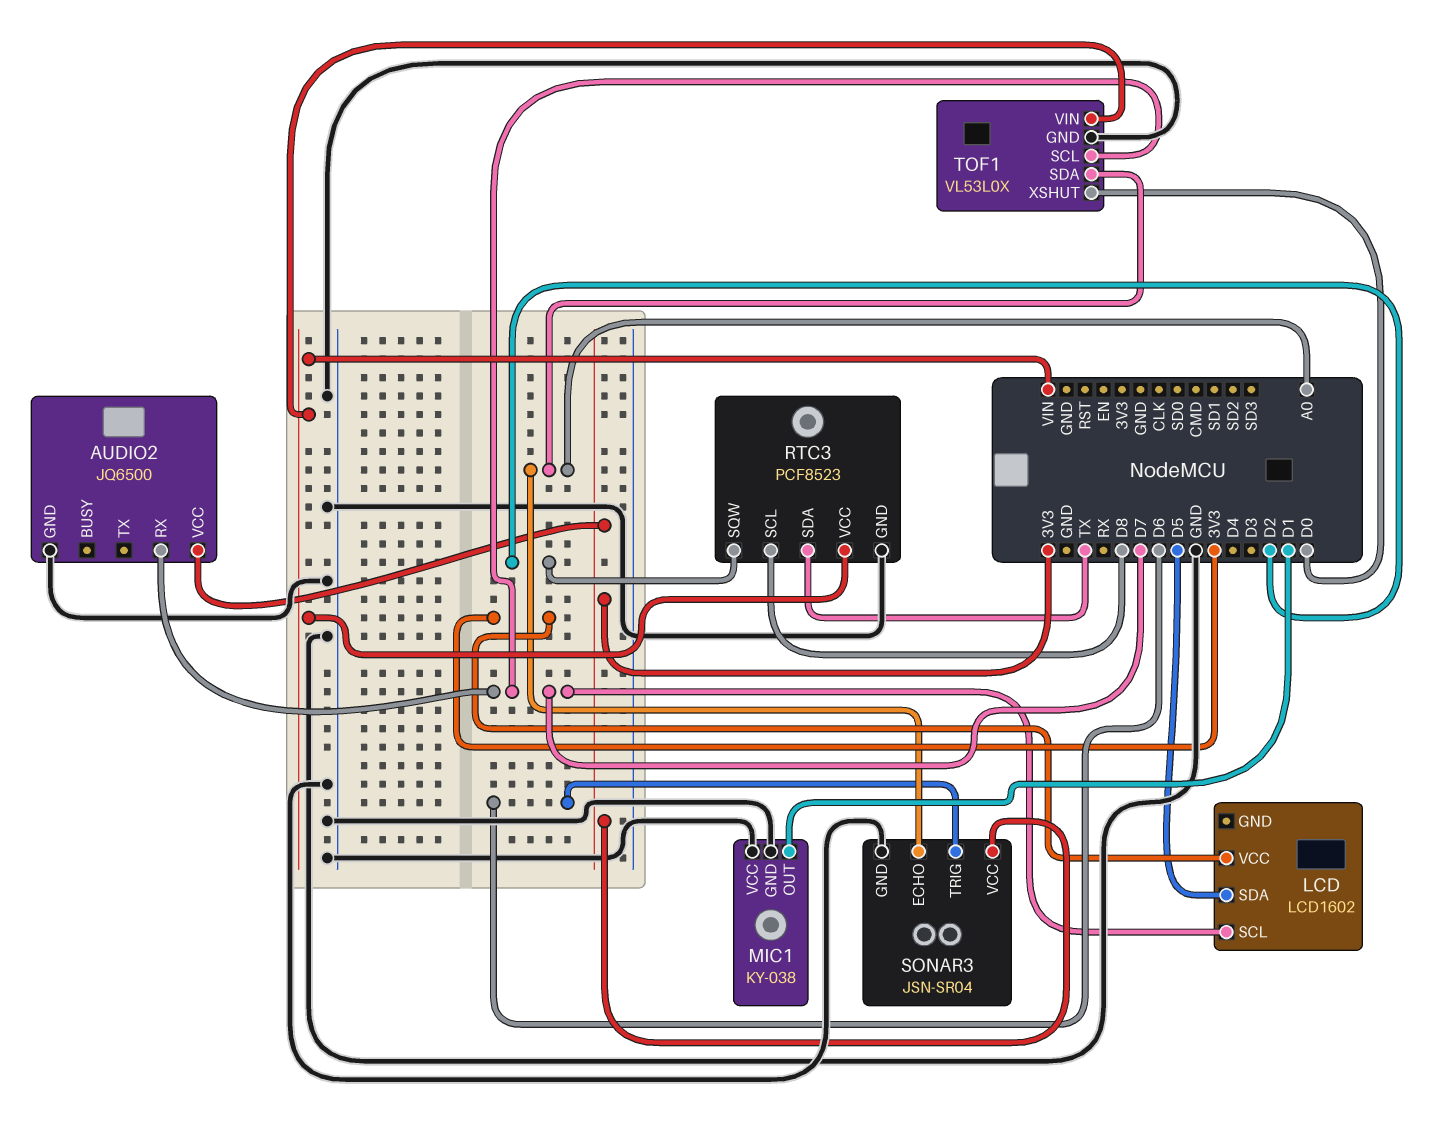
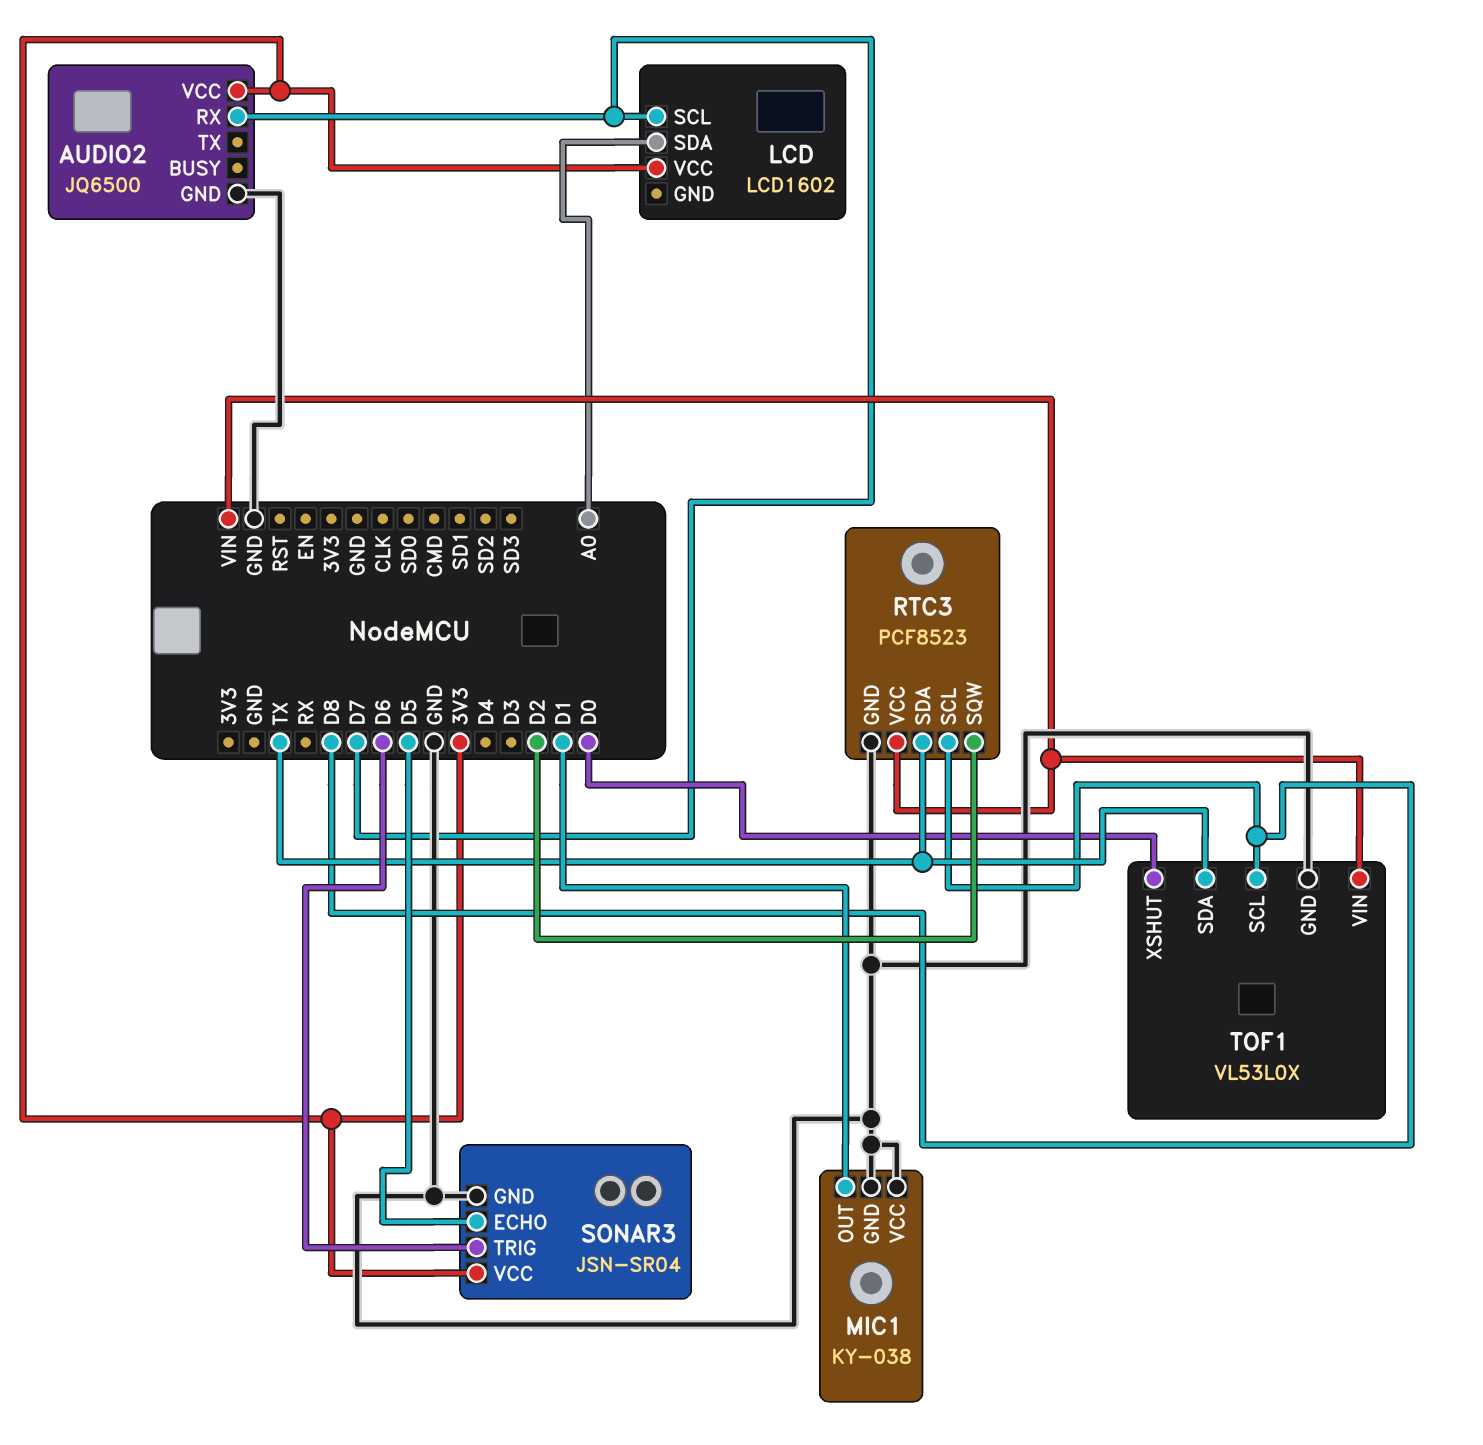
LCD pin SDA: D5 -> A0
SONAR3 pin ECHO: A0 -> D5
TOF1 pin SCL: D7 -> D8
TOF1 pin SDA: A0 -> TX

